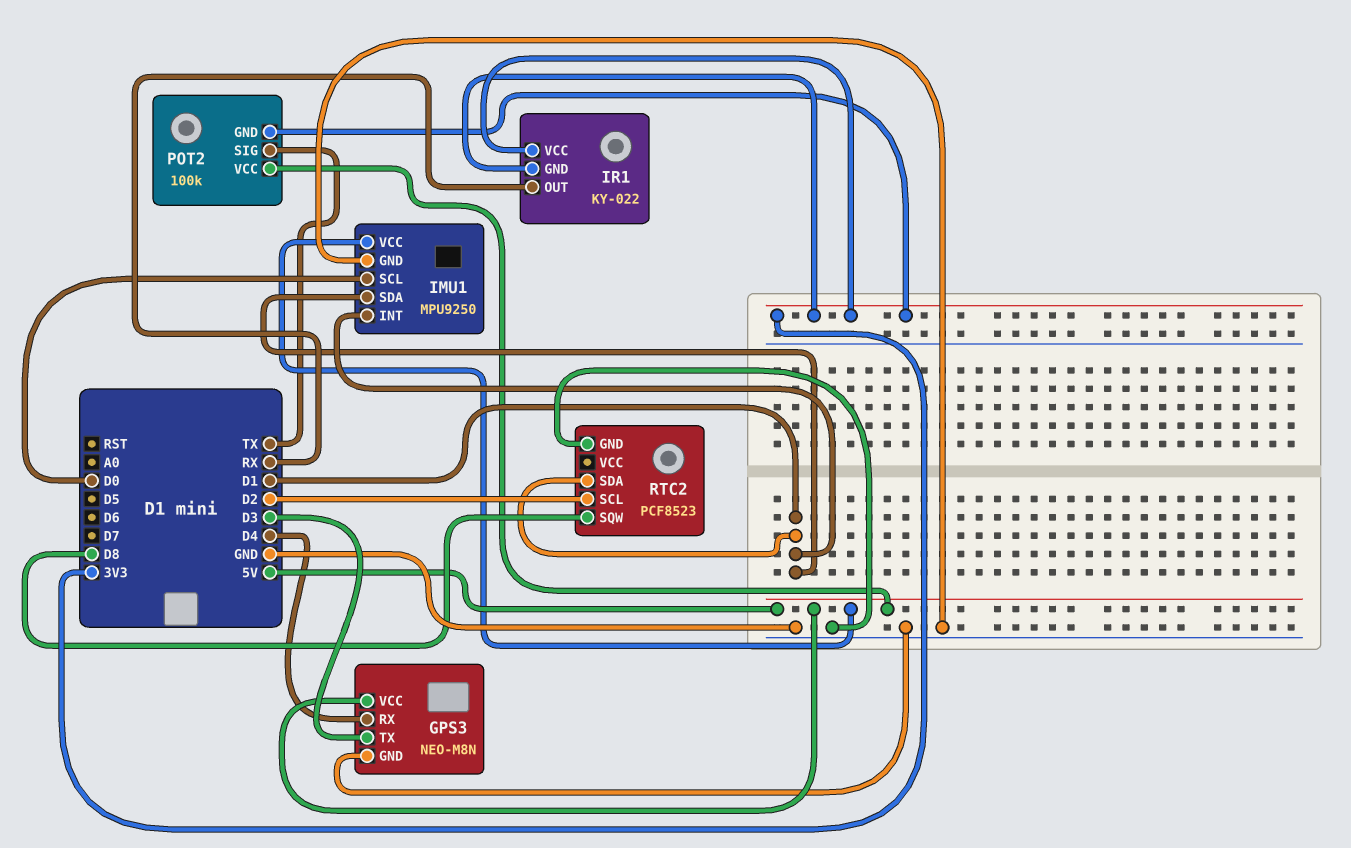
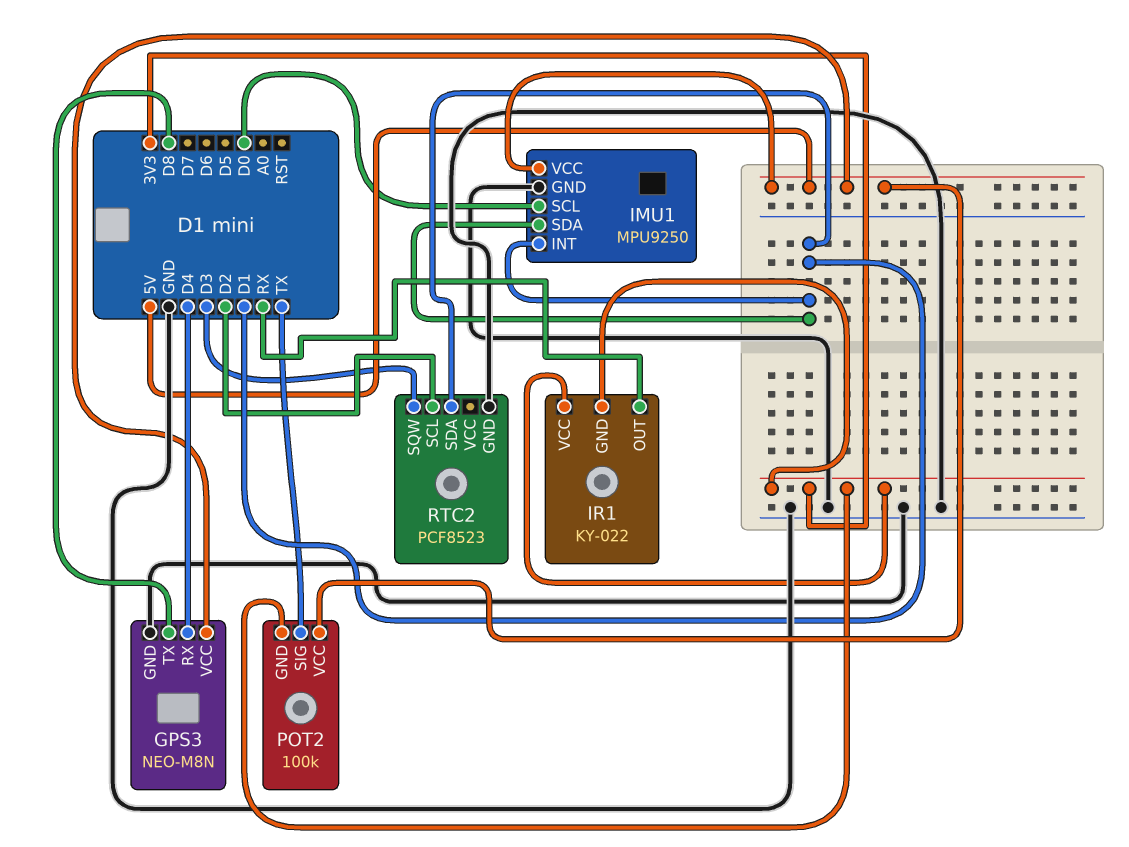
GPS3 pin TX: D3 -> D8
RTC2 pin SQW: D8 -> D3

